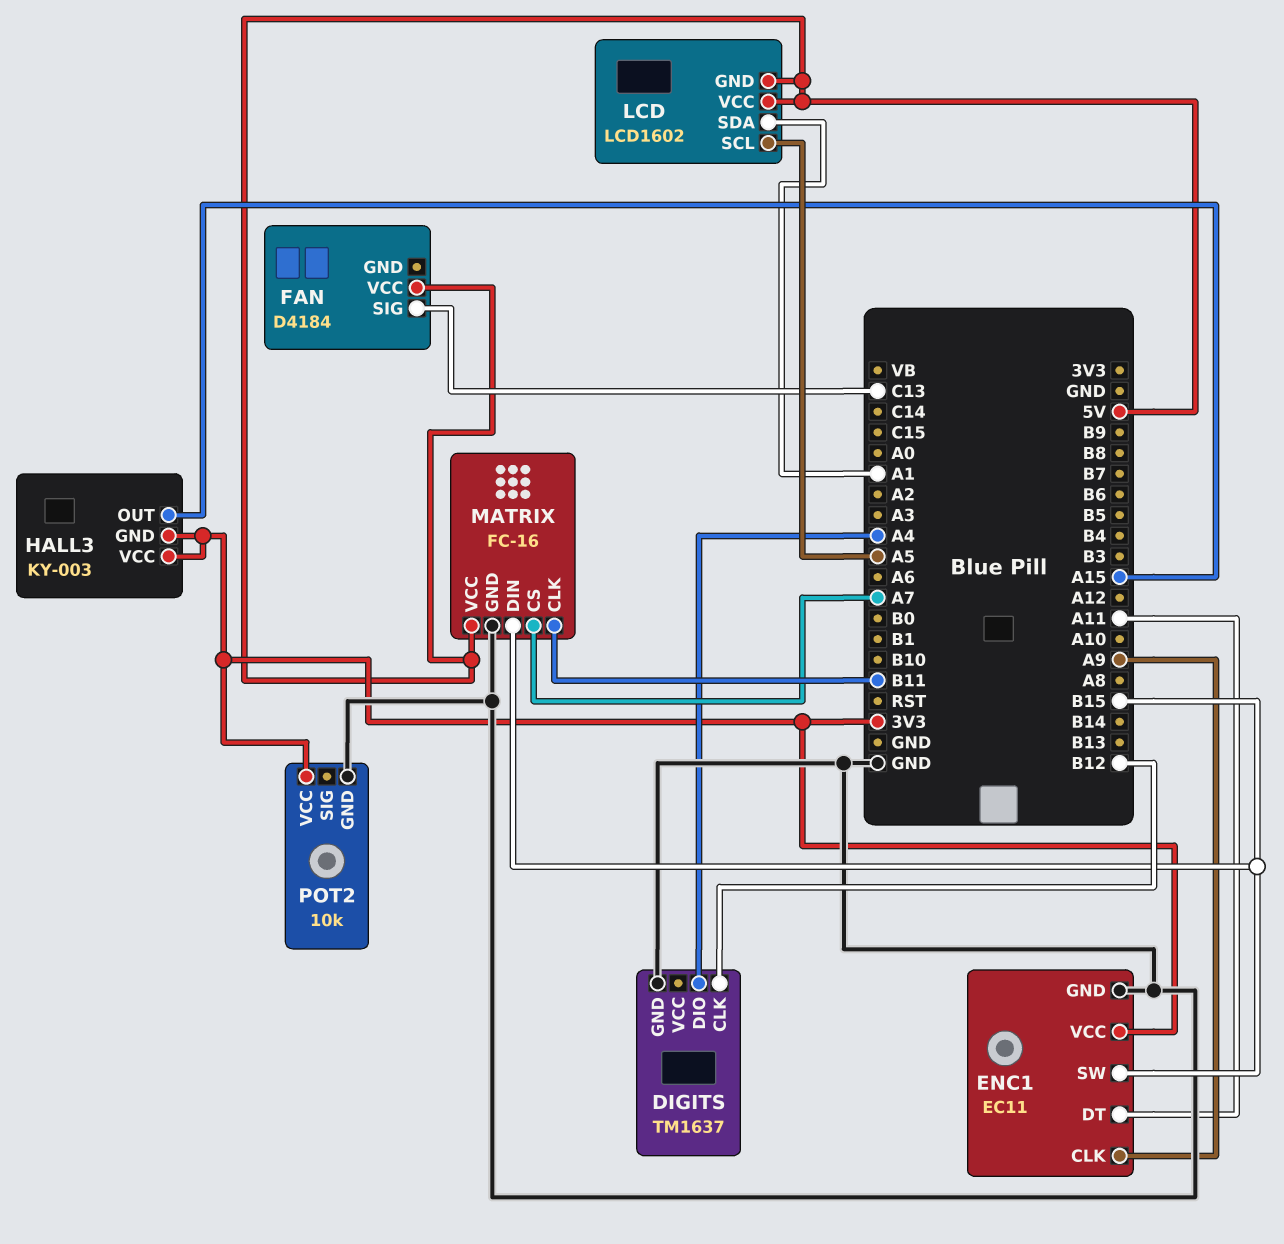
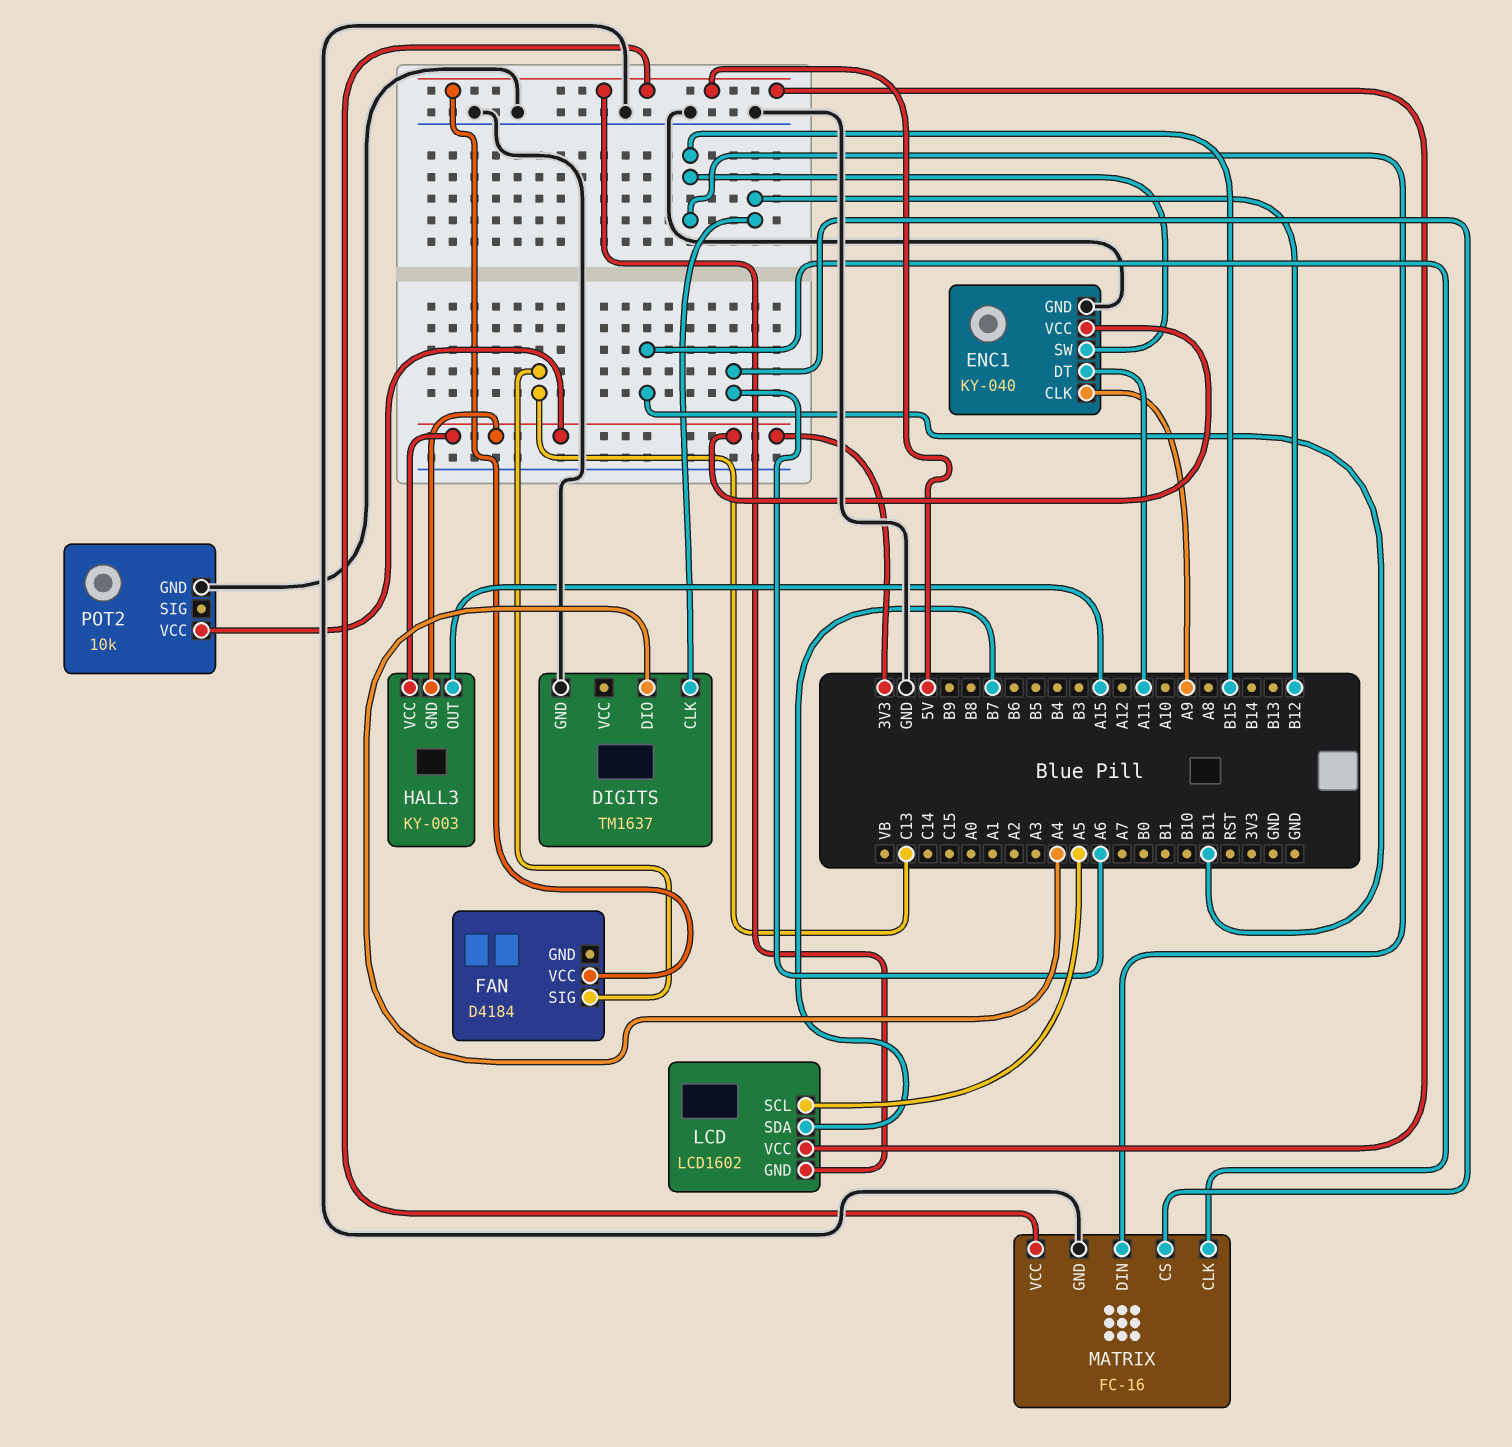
ENC1: EC11 -> KY-040
LCD pin SDA: A1 -> B7
MATRIX pin CS: A7 -> A6

